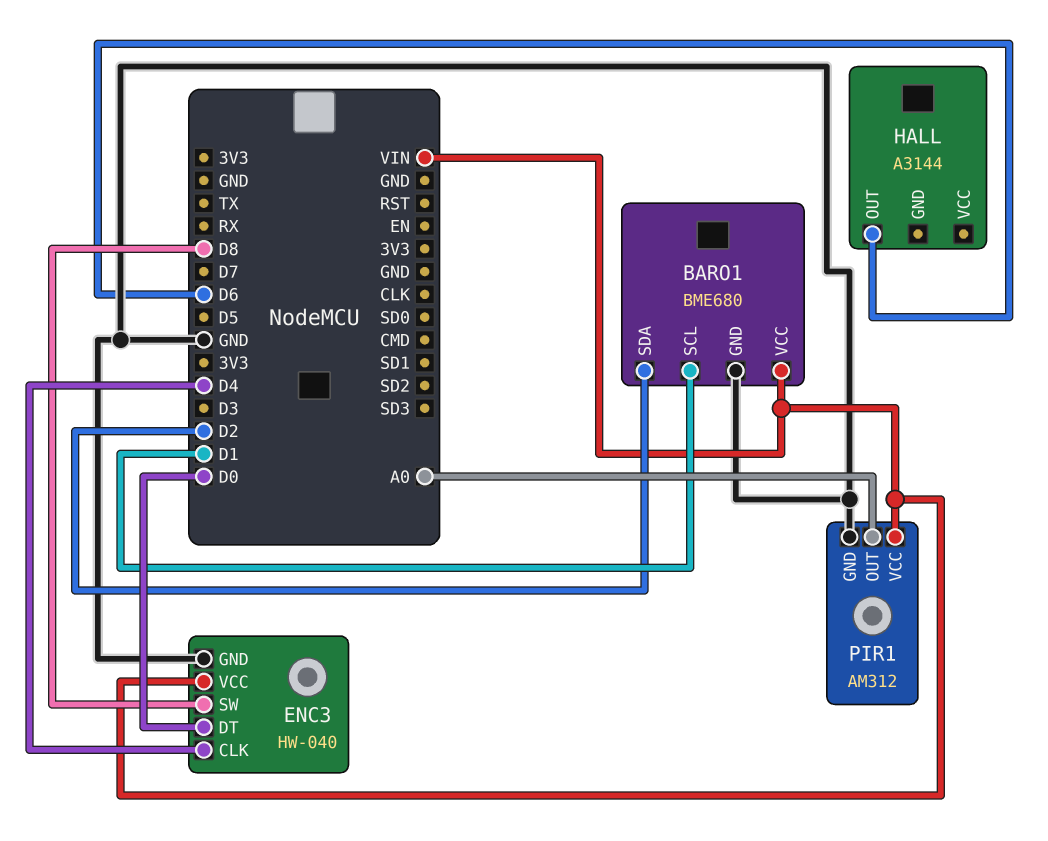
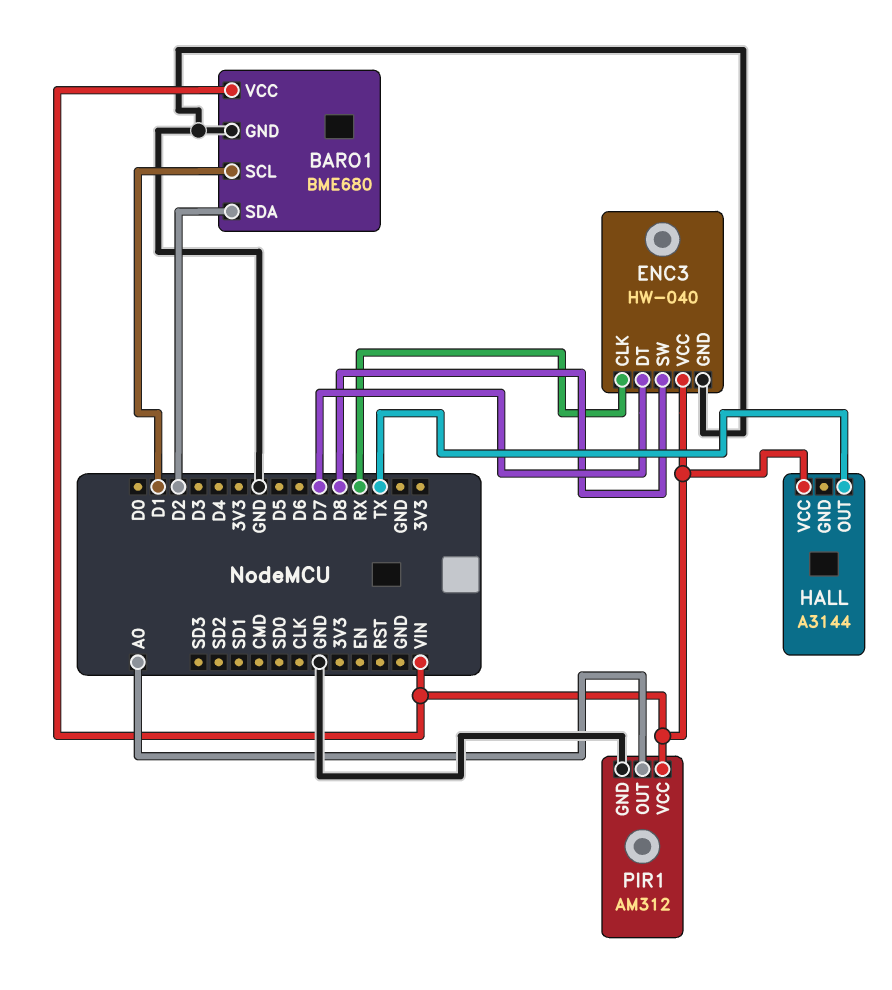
ENC3 pin CLK: D4 -> RX
ENC3 pin DT: D0 -> D7
HALL pin OUT: D6 -> TX
HALL pin VCC: none -> VIN

